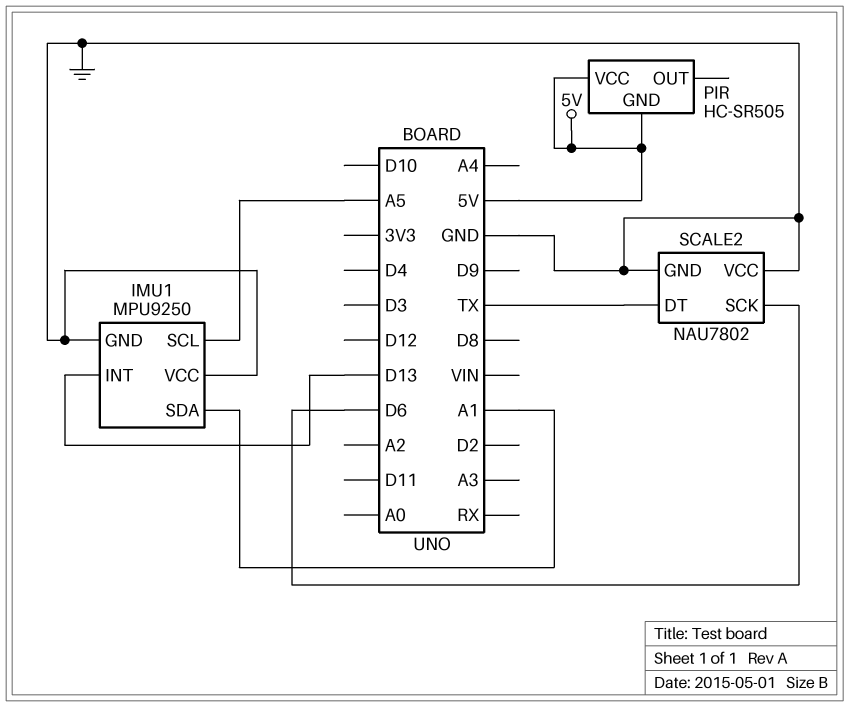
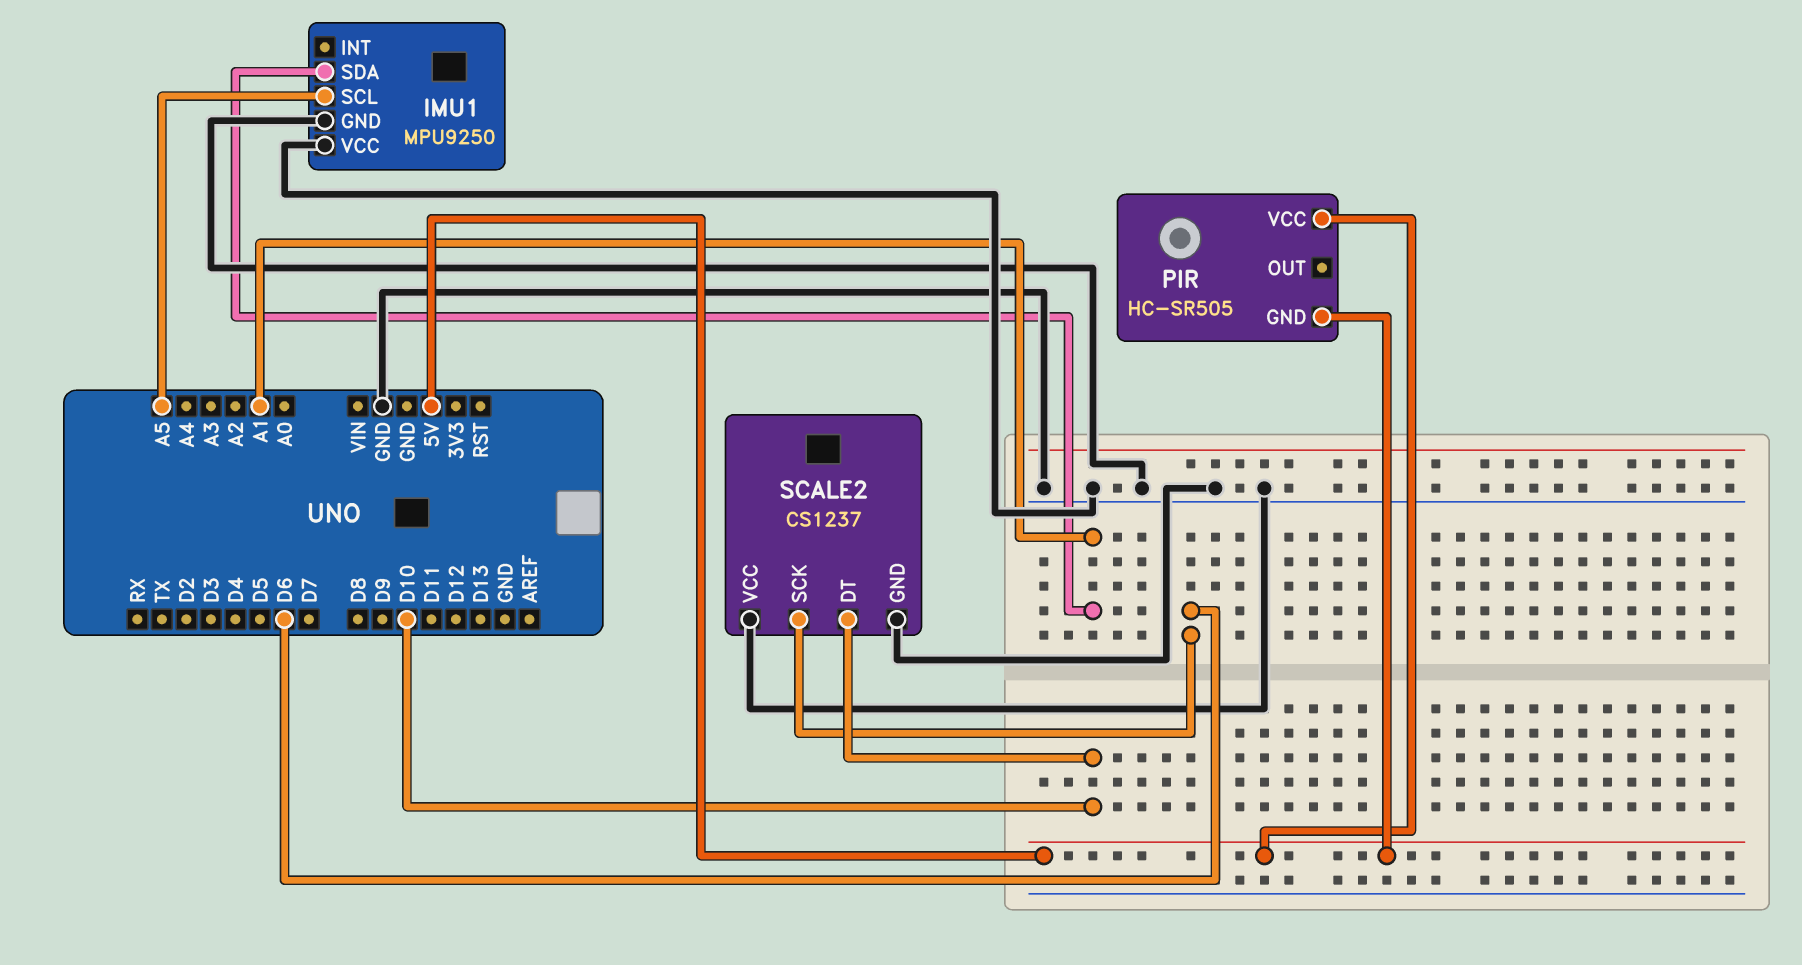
IMU1 pin INT: D13 -> none
SCALE2: NAU7802 -> CS1237
SCALE2 pin DT: TX -> D10

